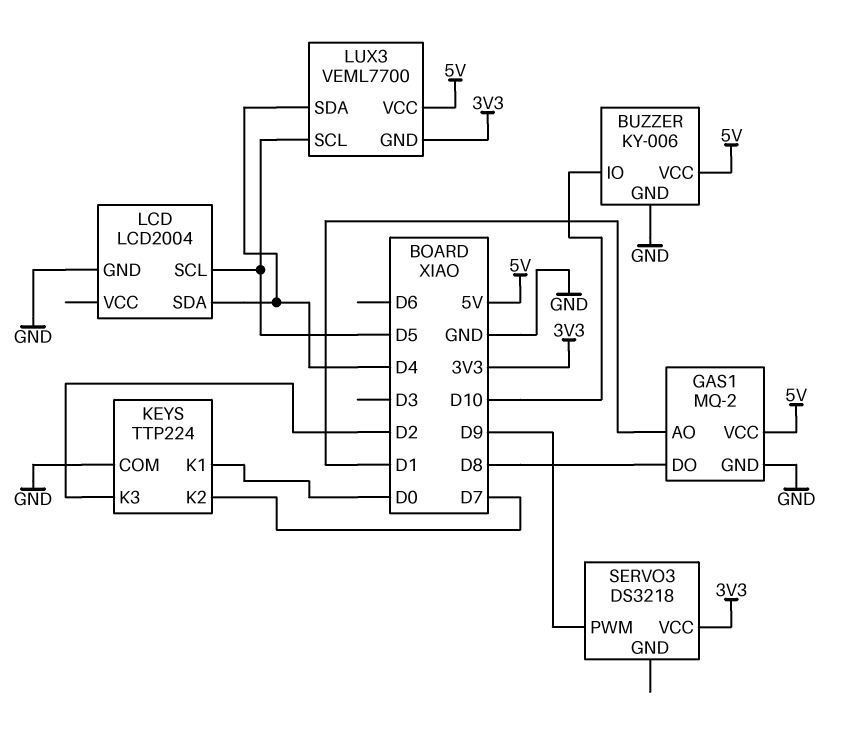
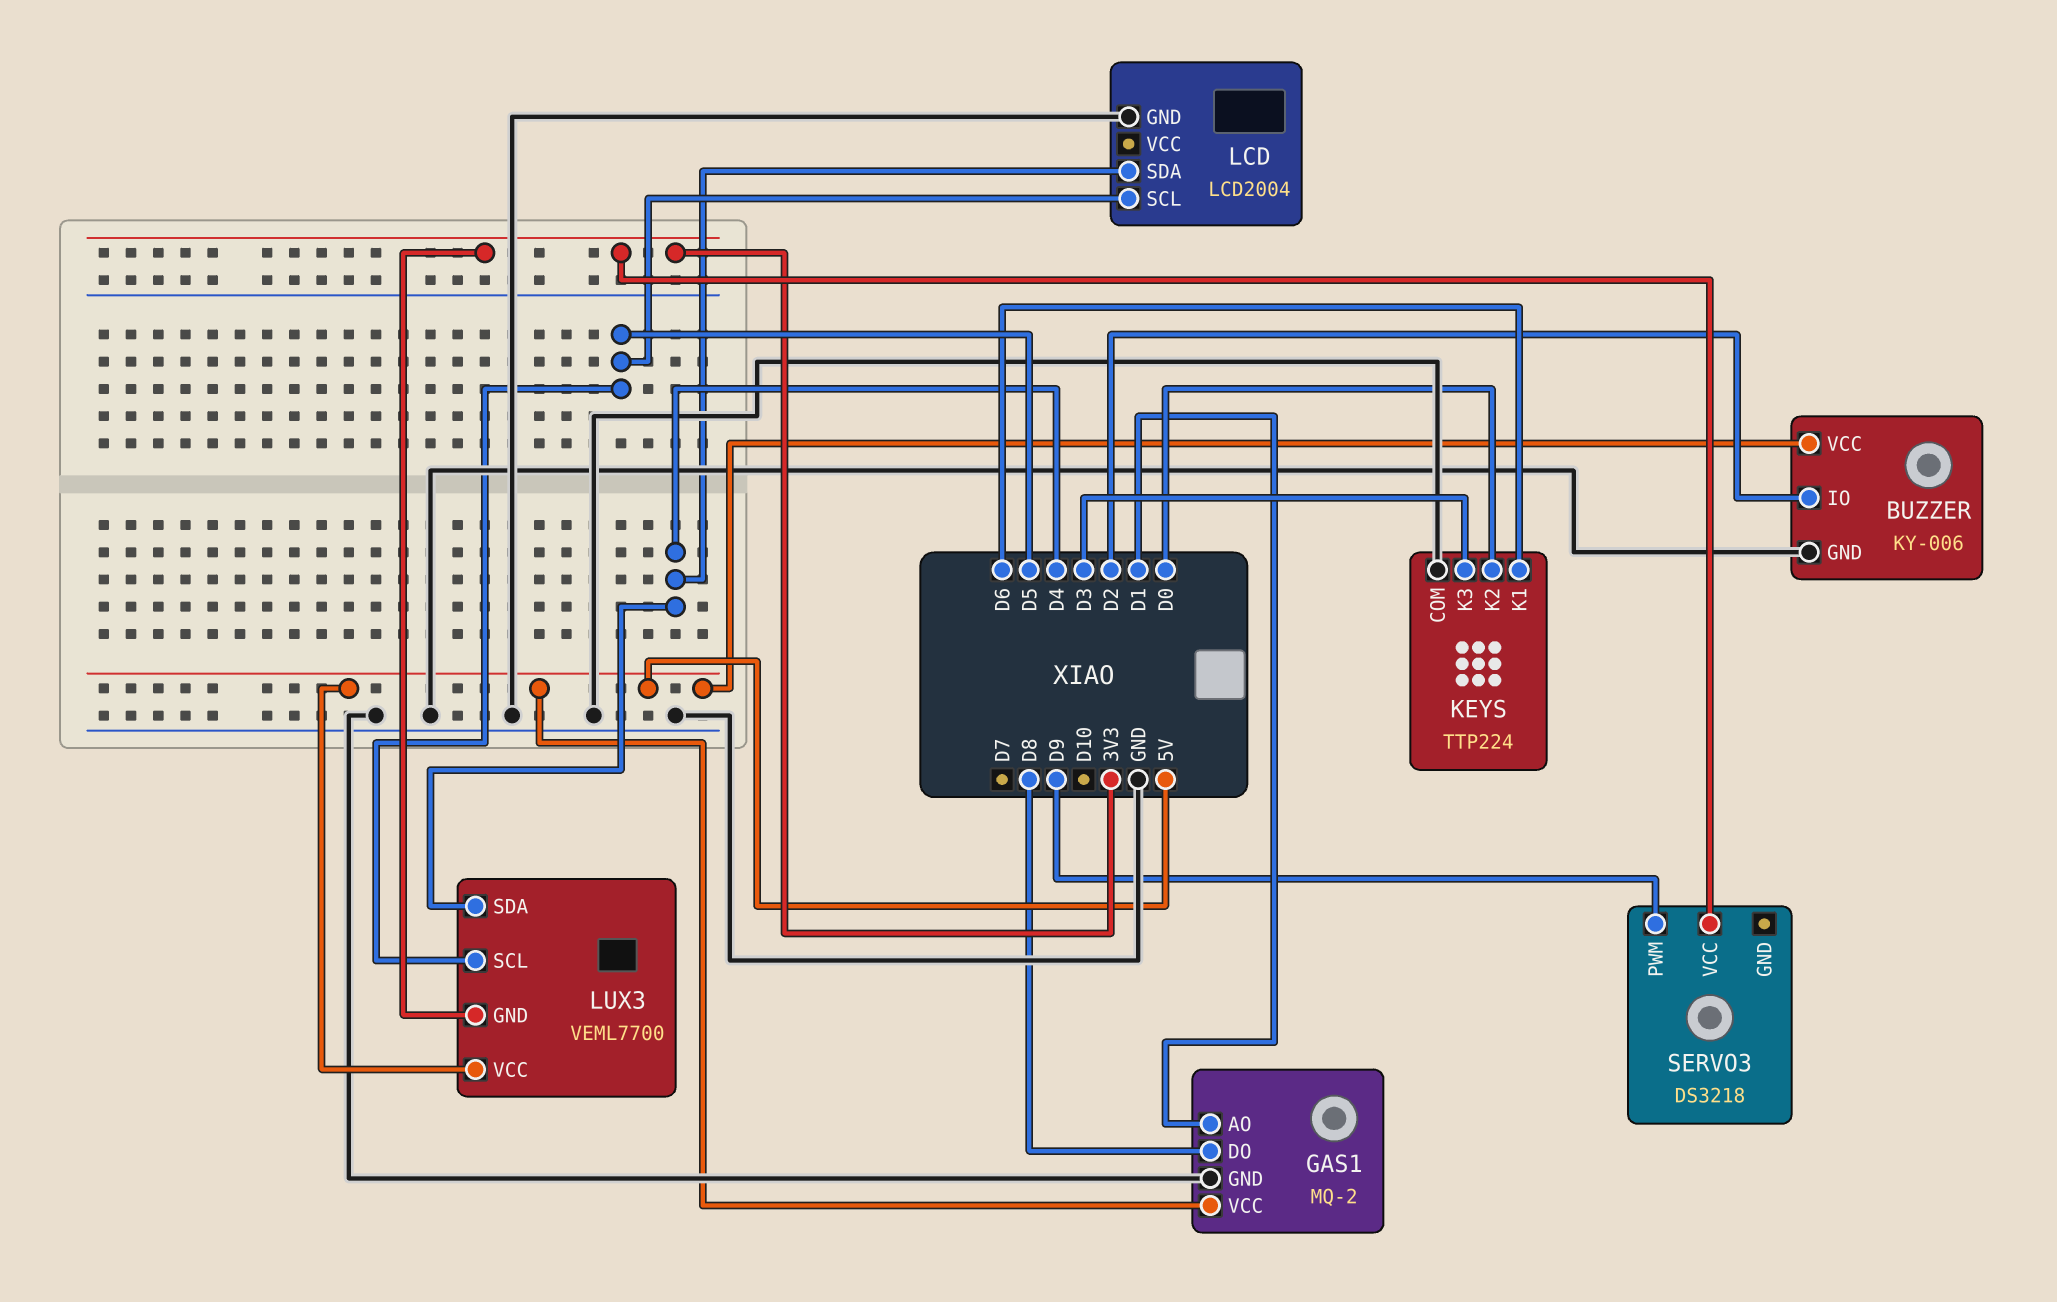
BUZZER pin IO: D10 -> D2
KEYS pin K1: D0 -> D6
KEYS pin K2: D7 -> D0
KEYS pin K3: D2 -> D3

